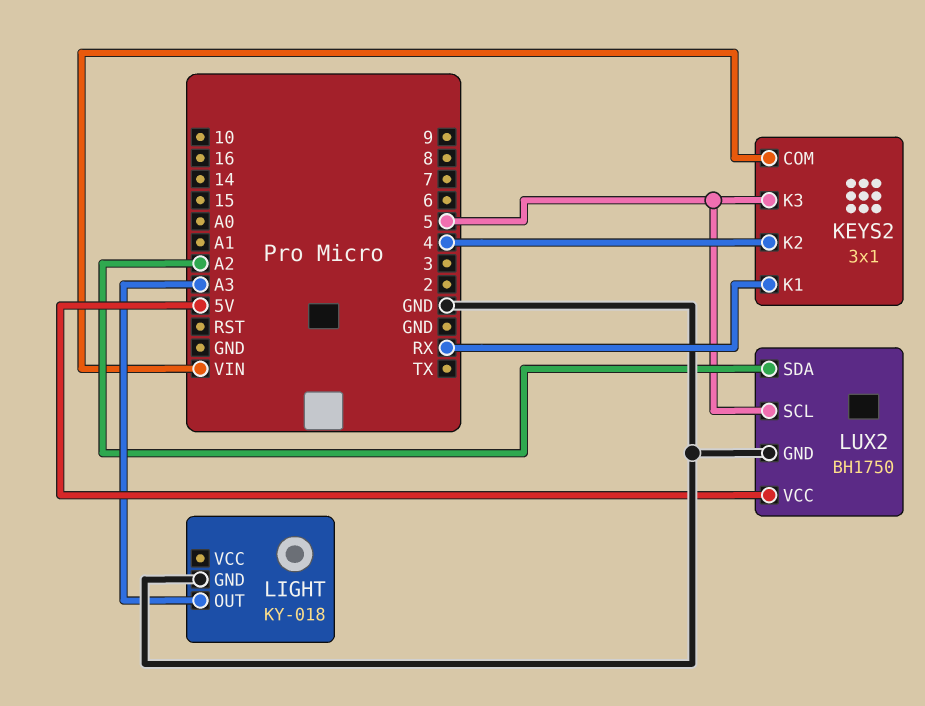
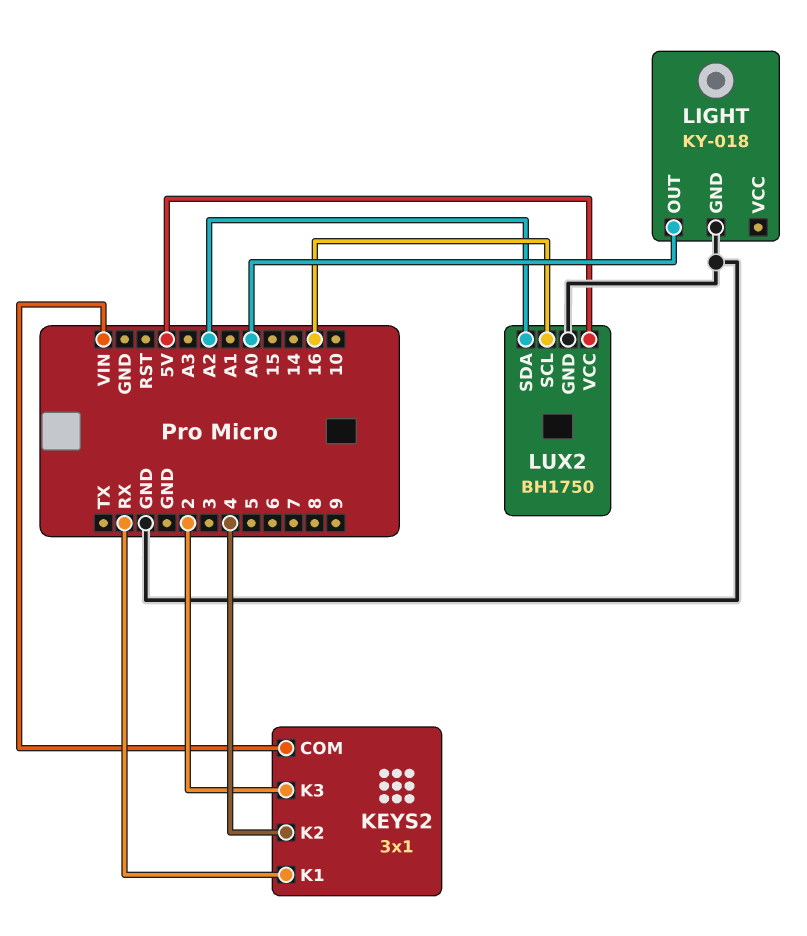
KEYS2 pin K3: 5 -> 2
LIGHT pin OUT: A3 -> A0
LUX2 pin SCL: 5 -> 16

